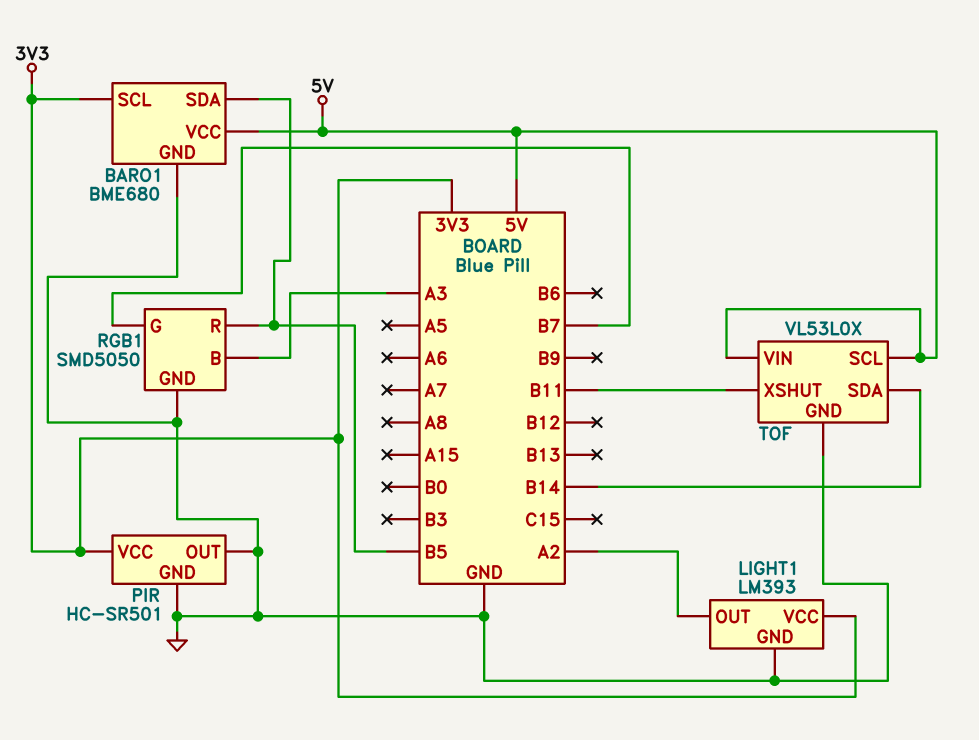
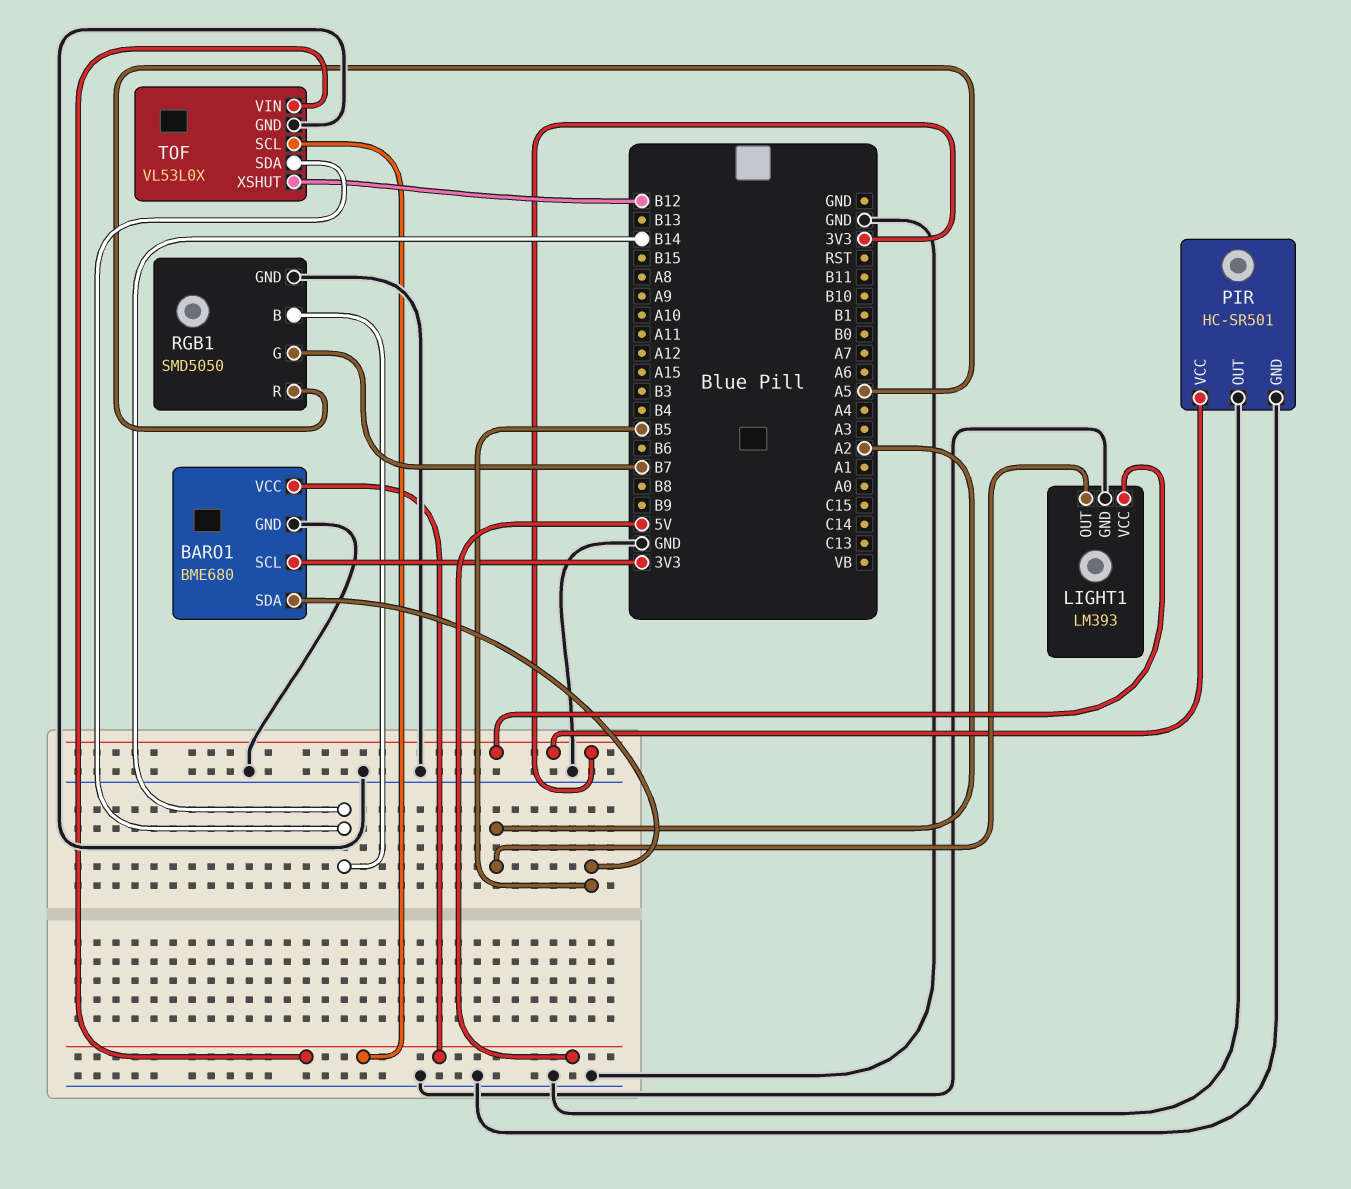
RGB1 pin B: A3 -> B14
RGB1 pin R: B5 -> A5
TOF pin XSHUT: B11 -> B12

